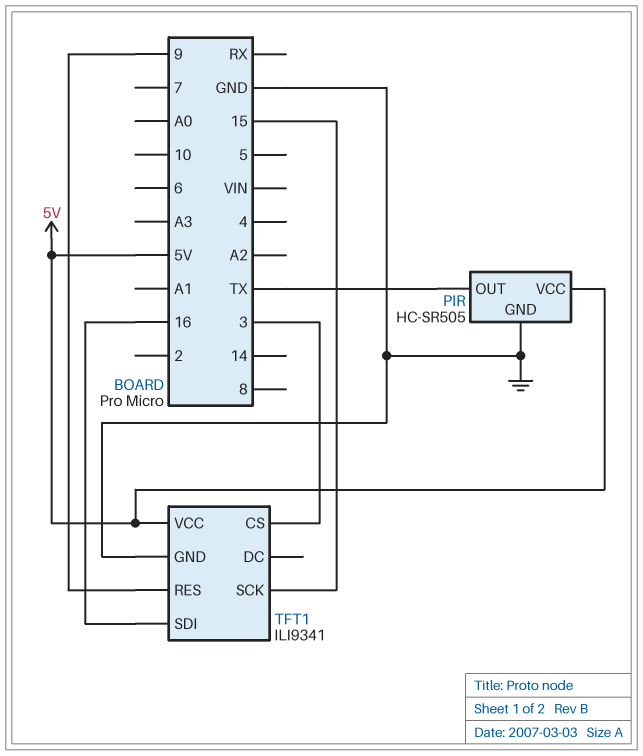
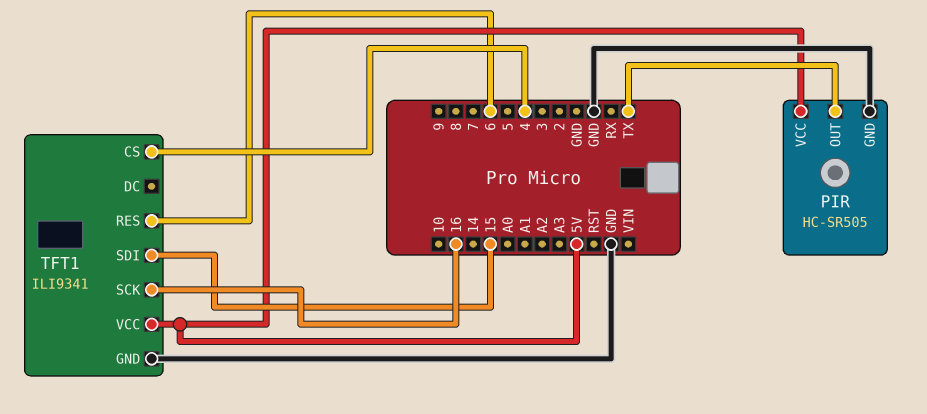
TFT1 pin CS: 3 -> 4
TFT1 pin RES: 9 -> 6
TFT1 pin SCK: 15 -> 16
TFT1 pin SDI: 16 -> 15

